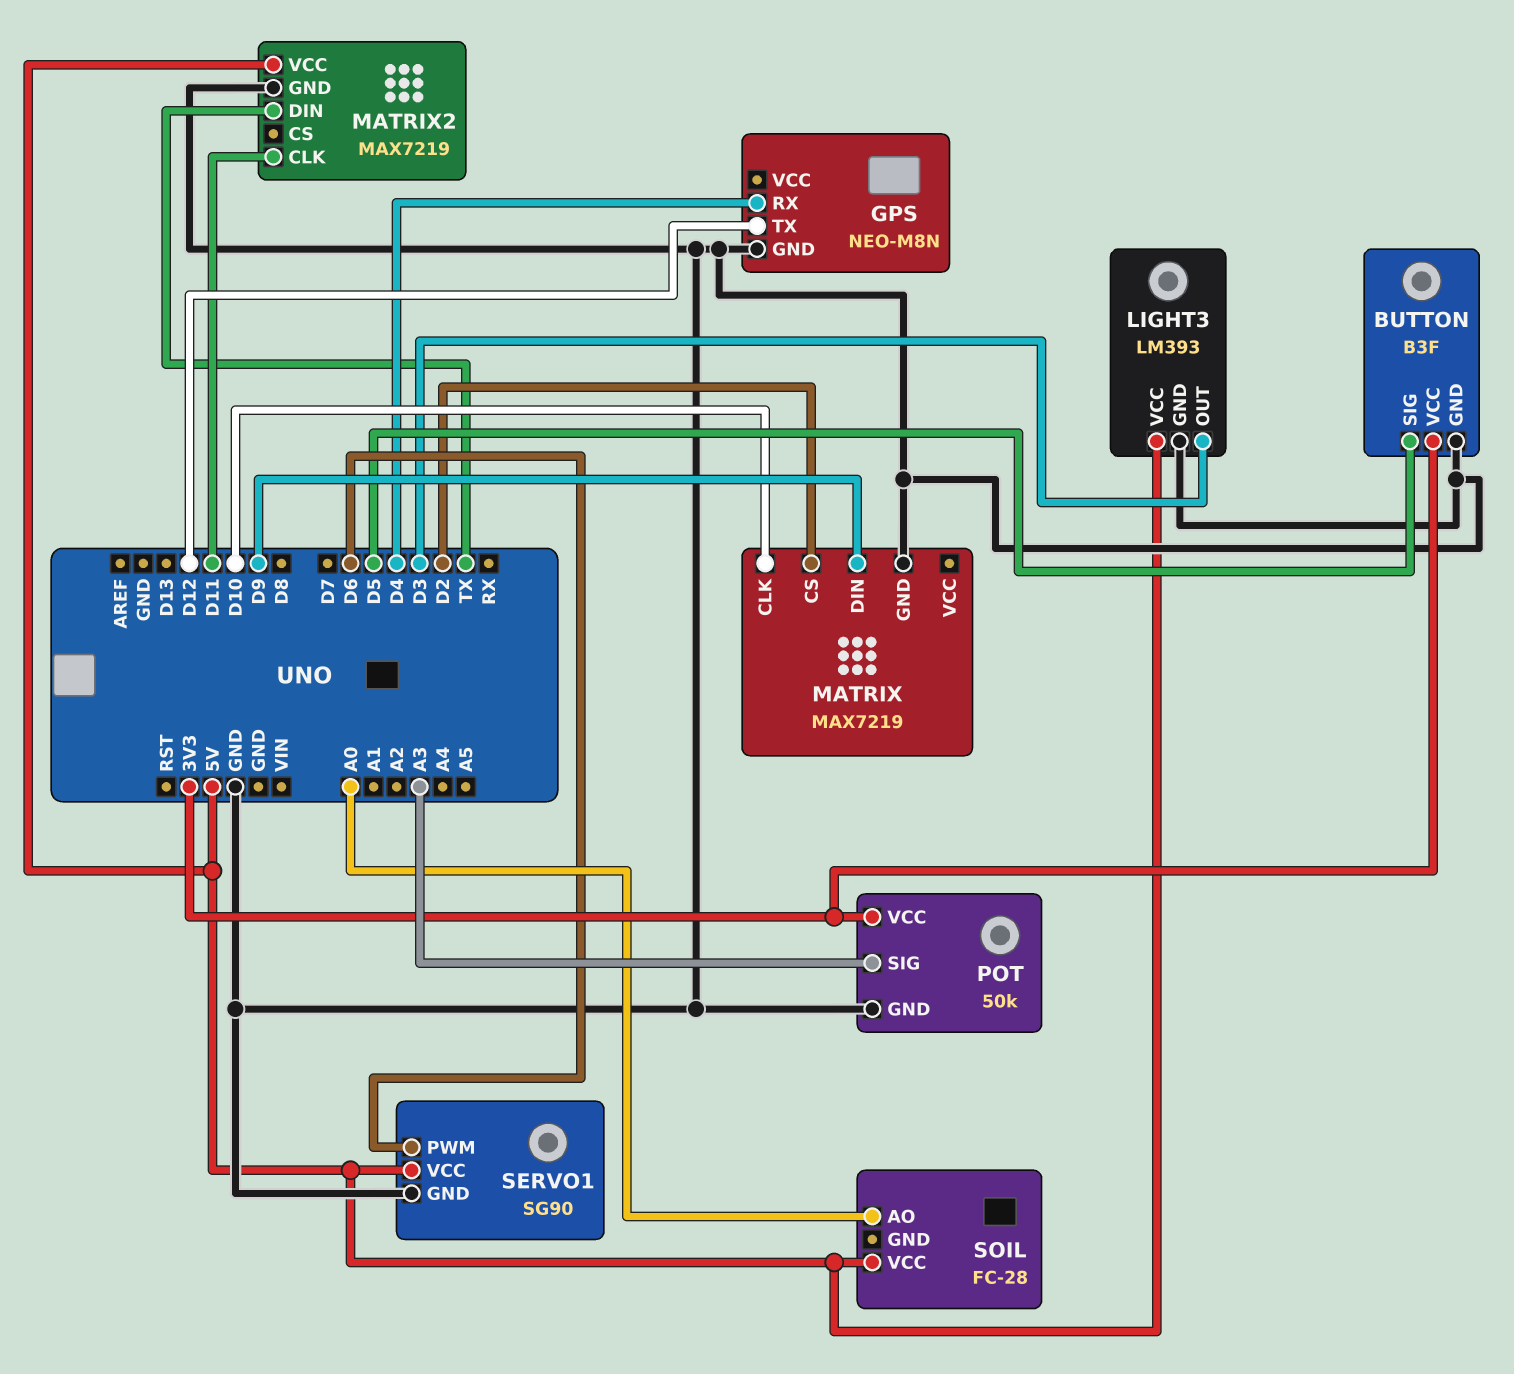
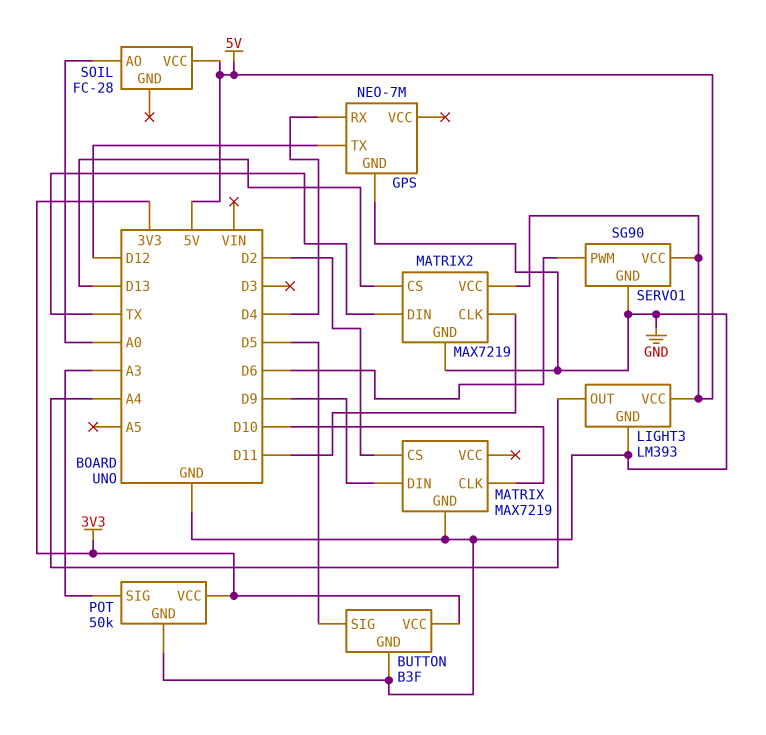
GPS: NEO-M8N -> NEO-7M
LIGHT3 pin OUT: D3 -> A4
MATRIX2 pin CS: none -> D13

